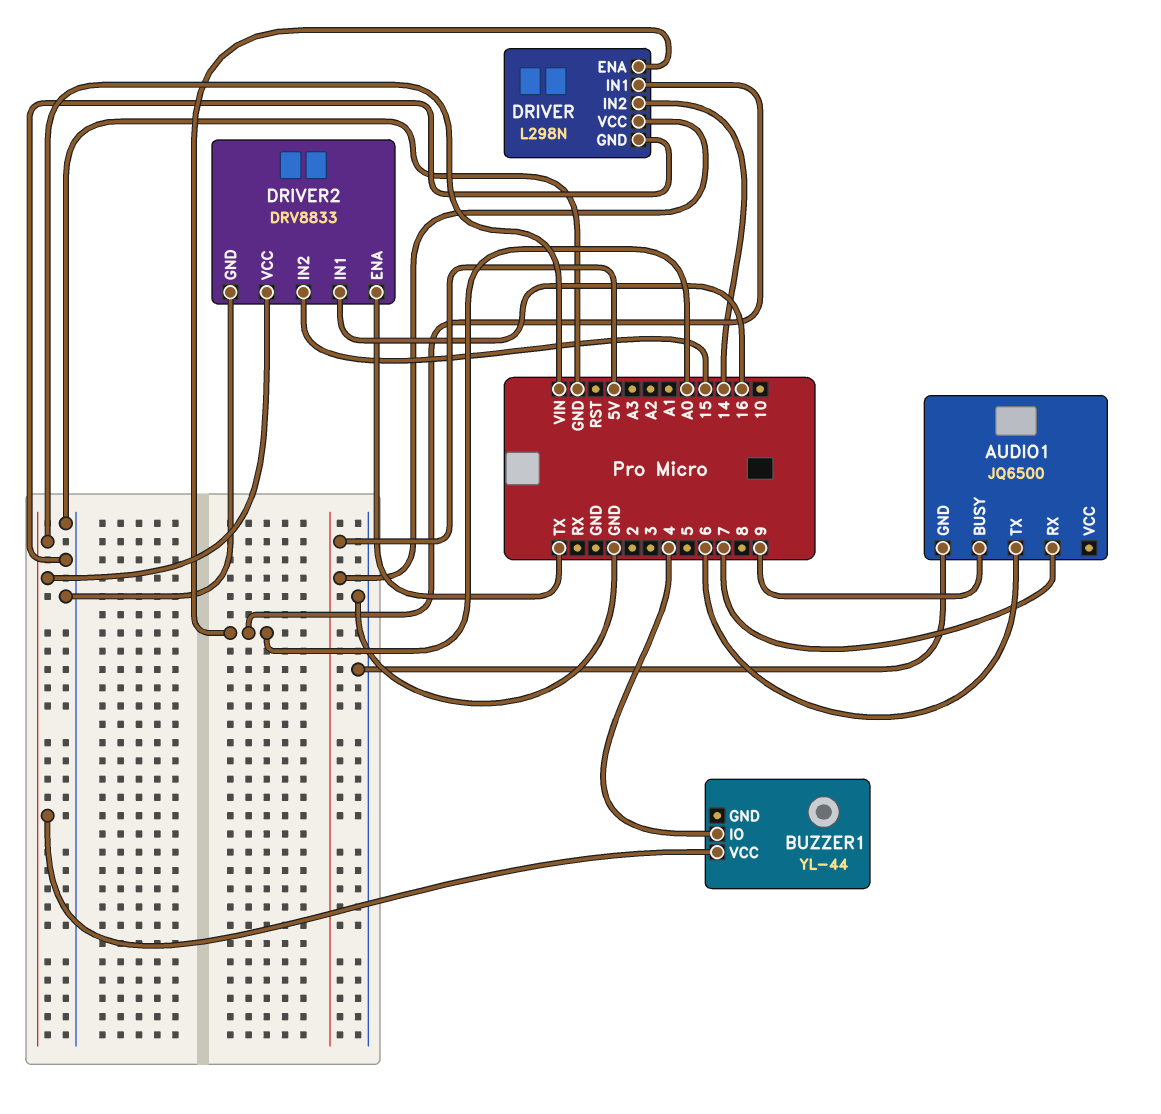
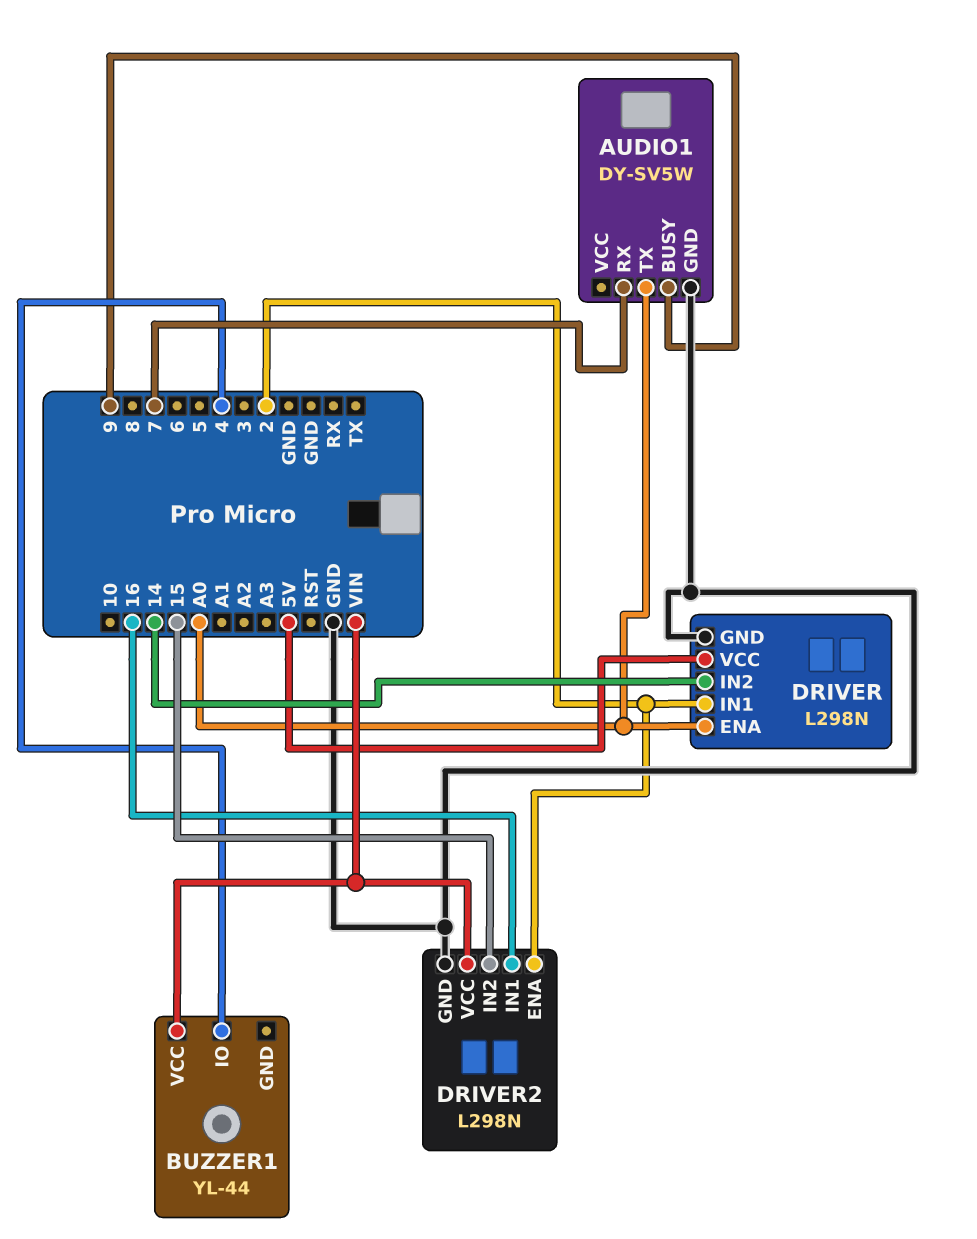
AUDIO1: JQ6500 -> DY-SV5W
AUDIO1 pin TX: 6 -> A0
DRIVER pin IN1: A0 -> 2
DRIVER2: DRV8833 -> L298N
DRIVER2 pin ENA: TX -> 2

